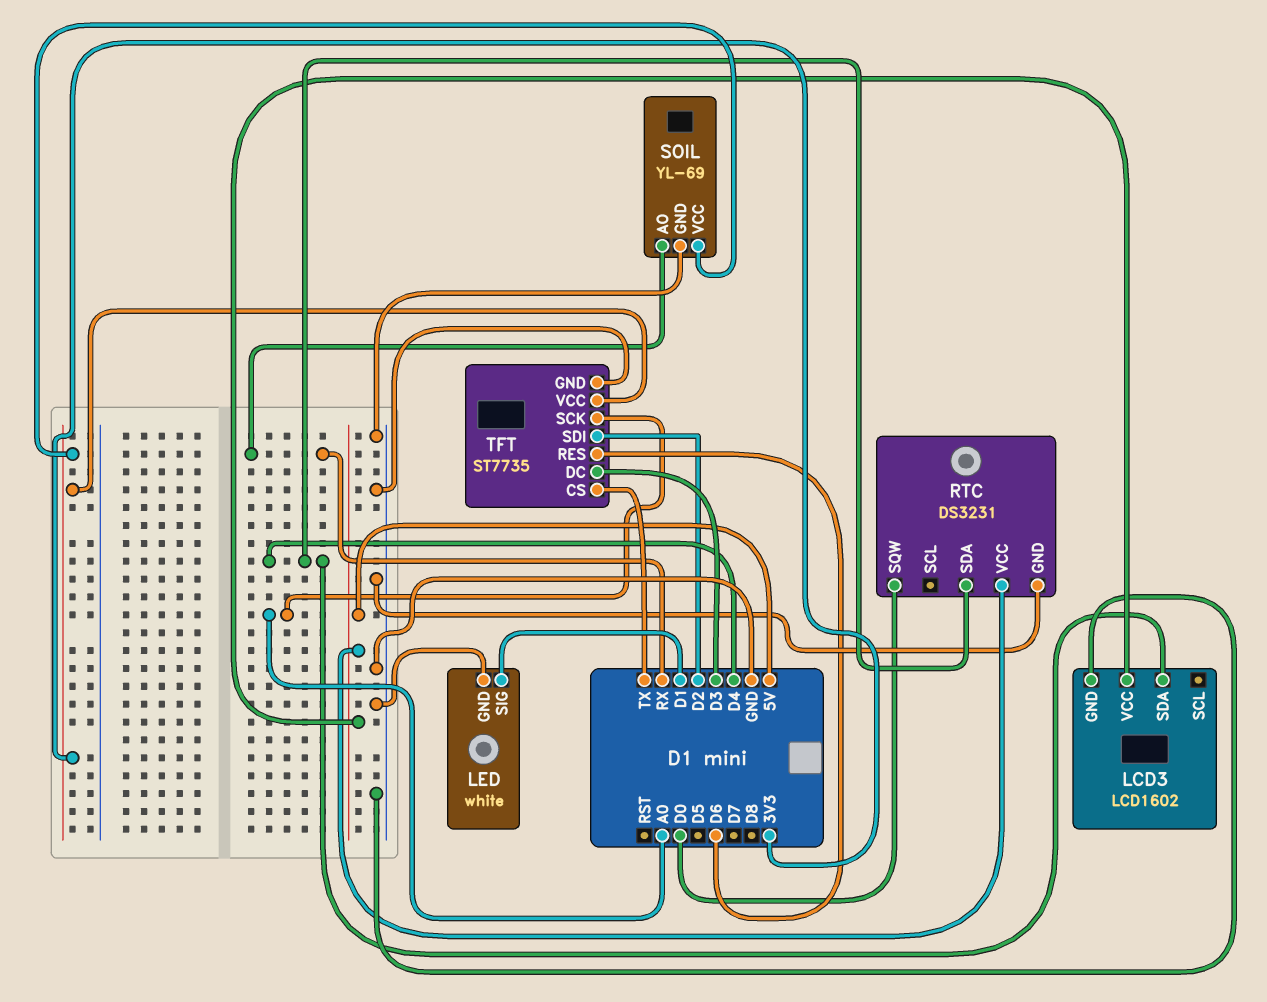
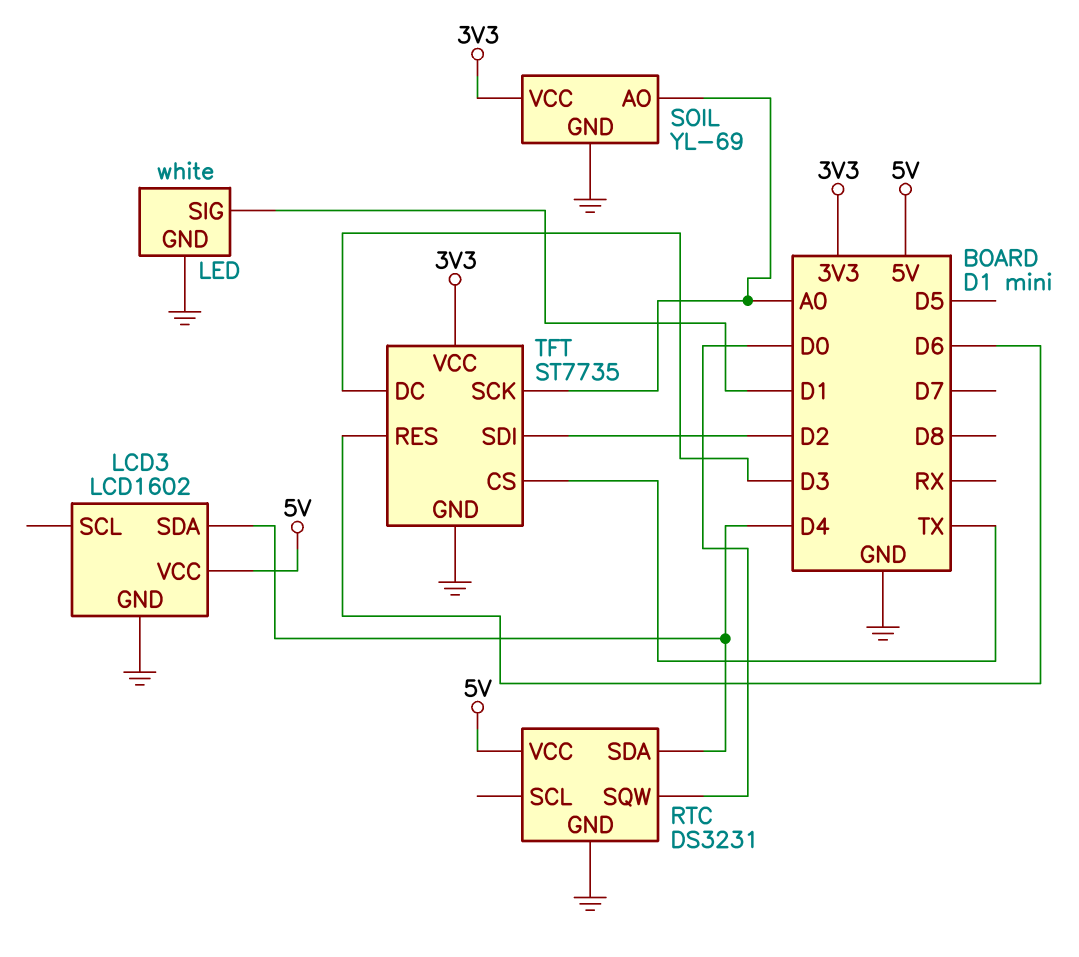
SOIL pin AO: RX -> A0

